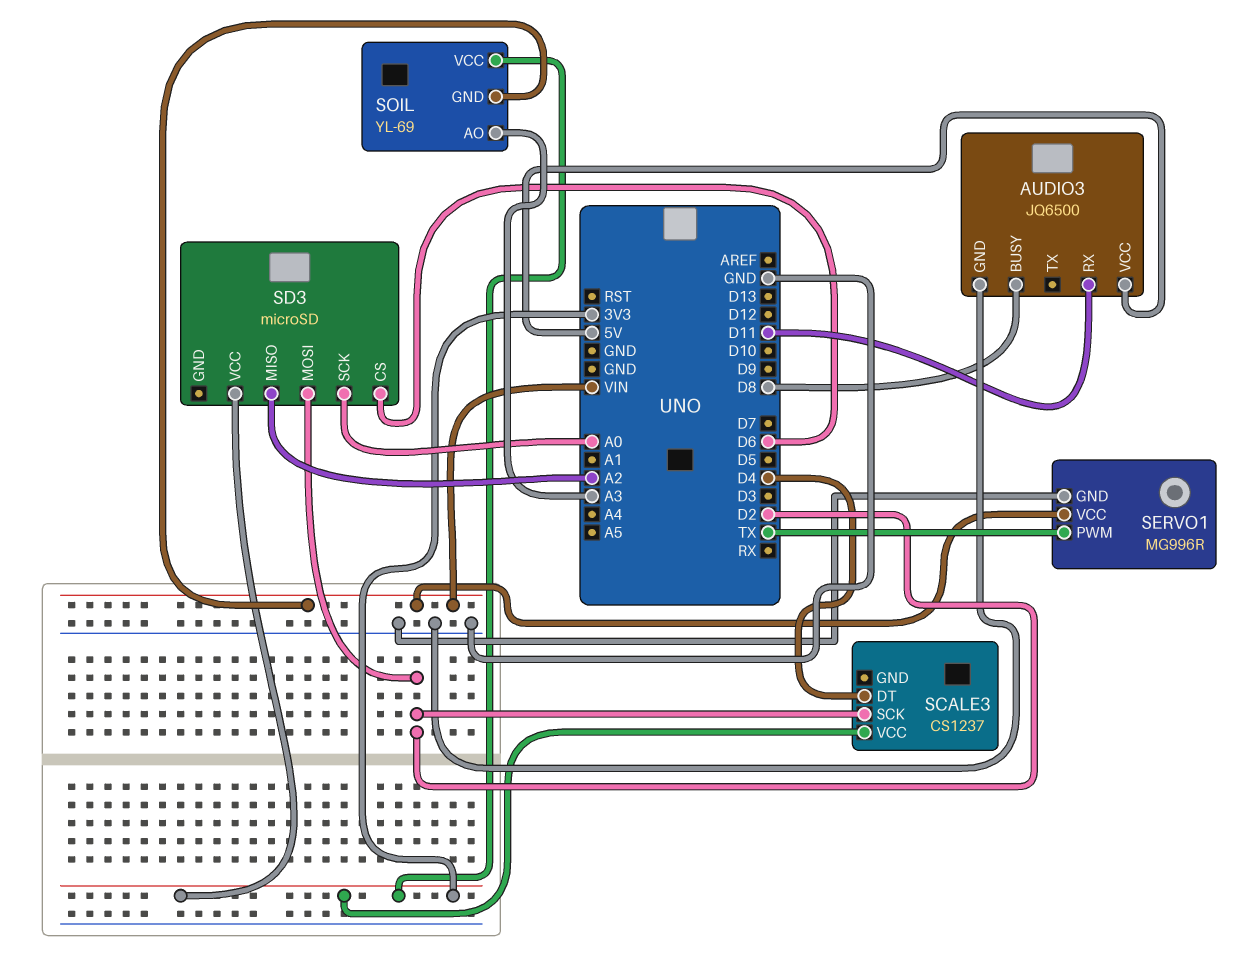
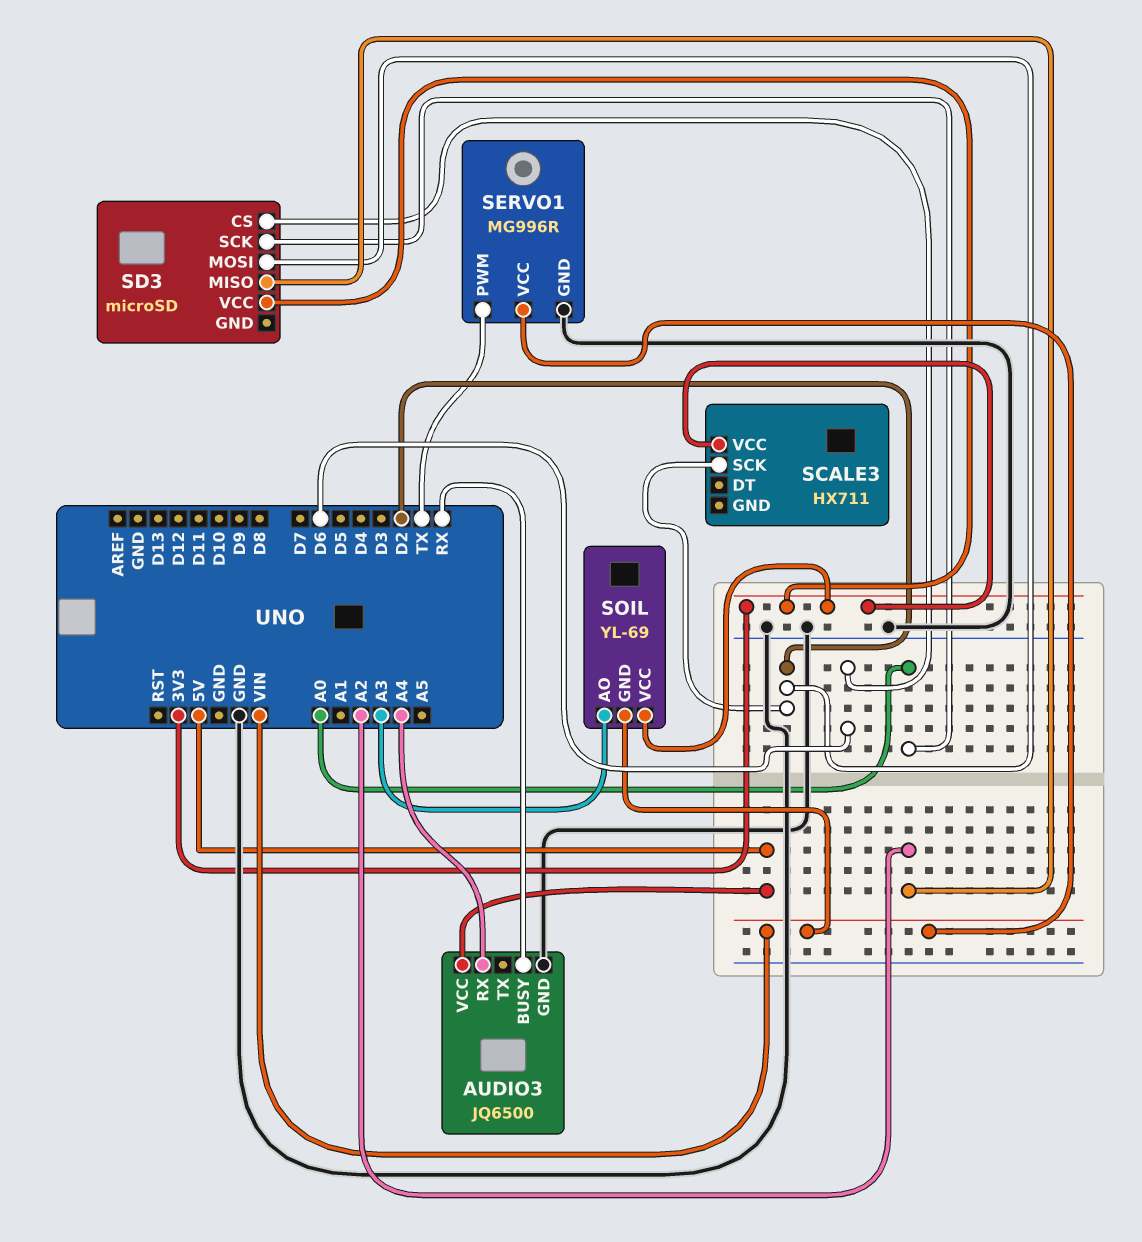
AUDIO3 pin BUSY: D8 -> RX
AUDIO3 pin RX: D11 -> A4
SCALE3: CS1237 -> HX711
SCALE3 pin DT: D4 -> none

